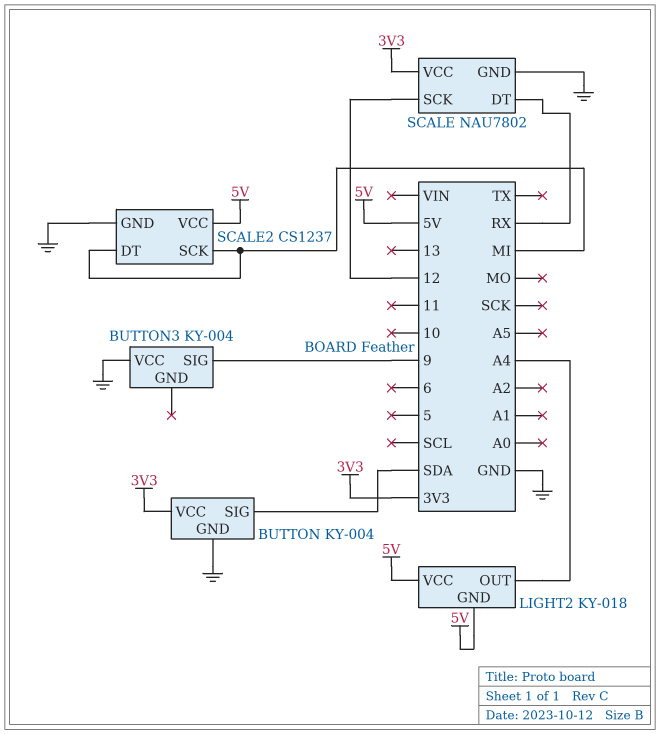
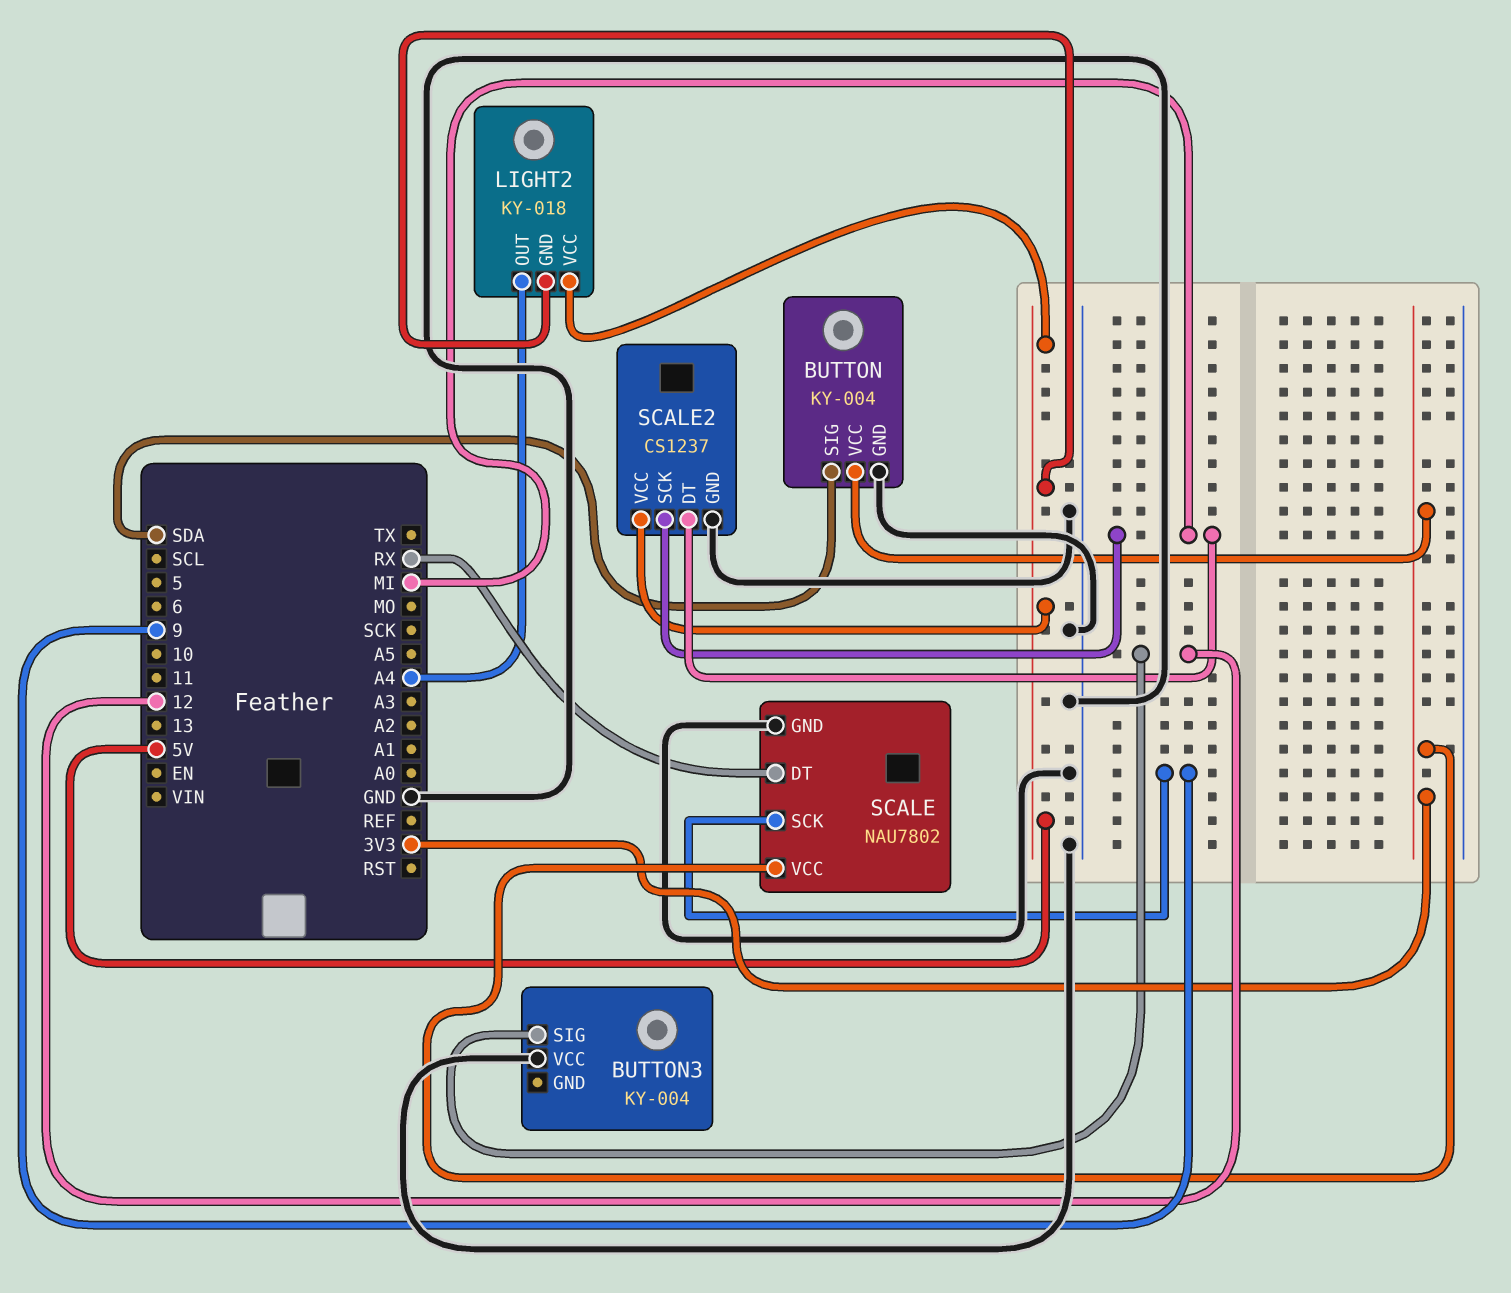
BUTTON3 pin SIG: 9 -> 12
SCALE pin SCK: 12 -> 9

